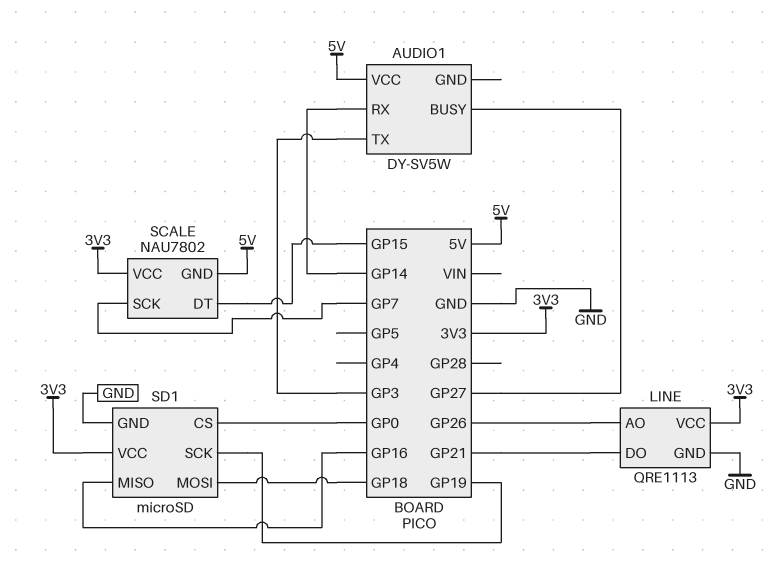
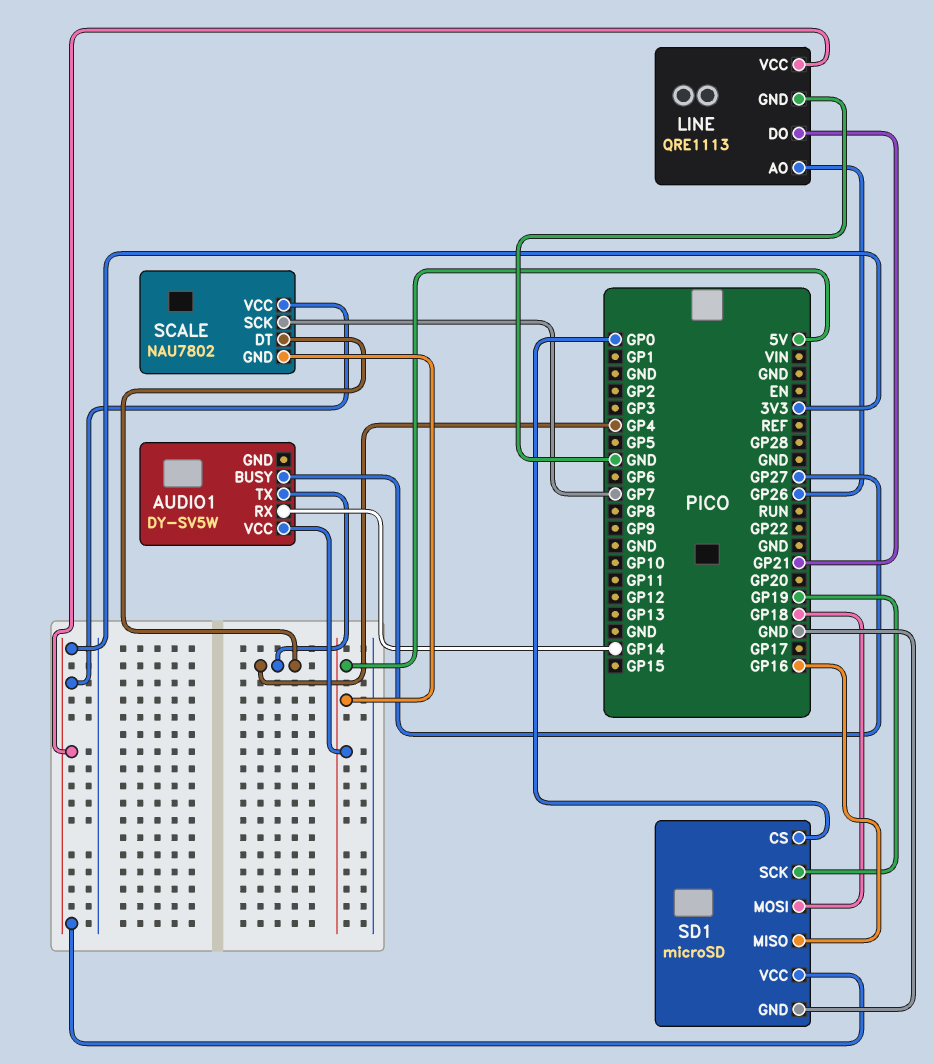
AUDIO1 pin TX: GP3 -> GP4
SCALE pin DT: GP15 -> GP4

